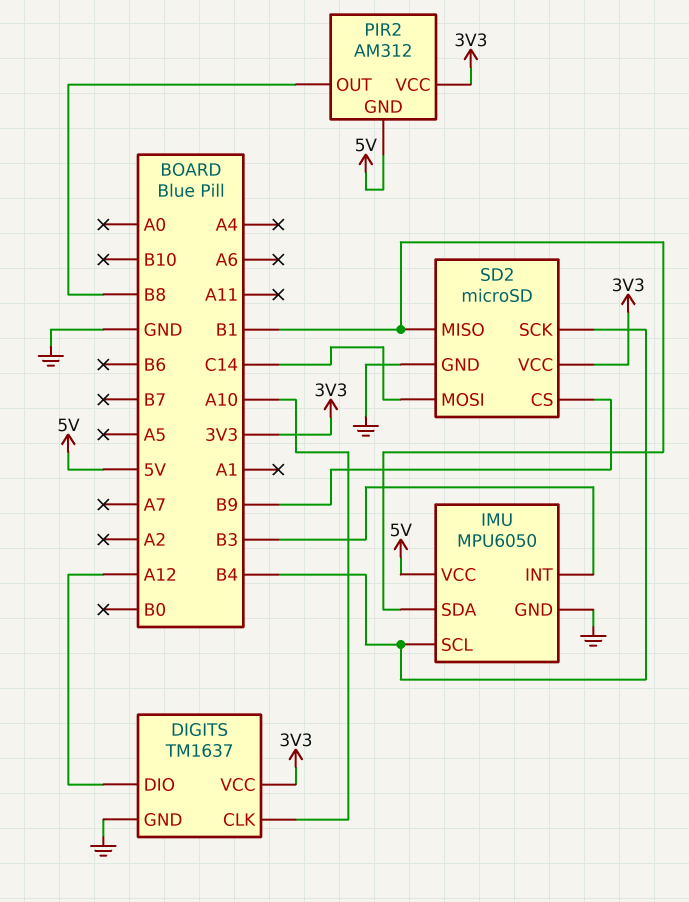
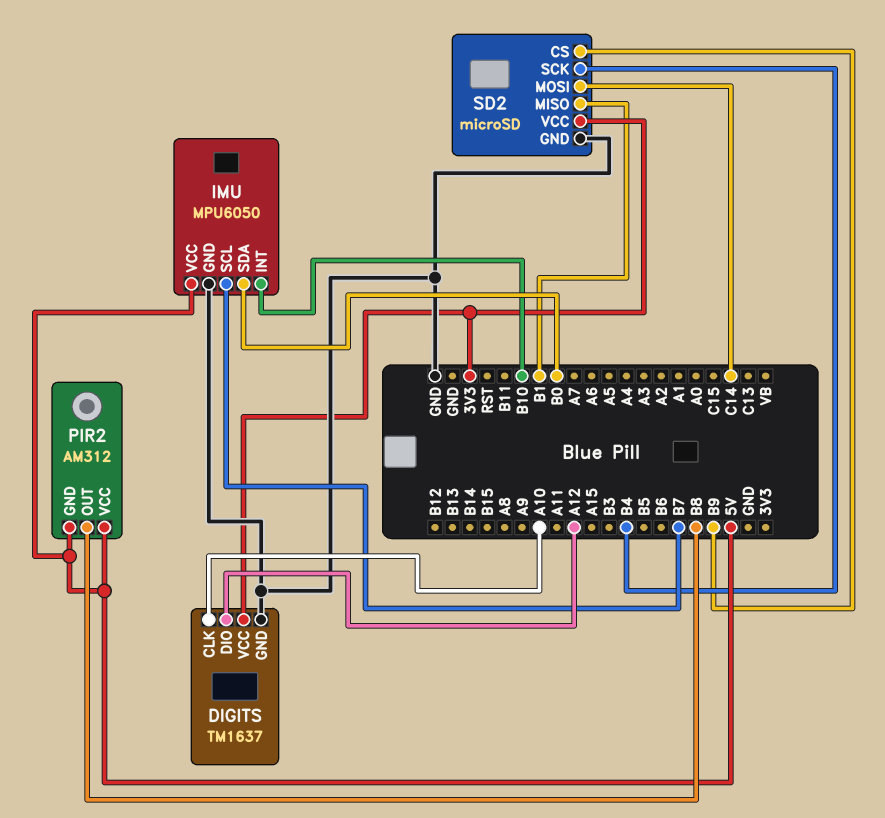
IMU pin INT: B3 -> B10
IMU pin SCL: B4 -> B7
IMU pin SDA: B1 -> B0
PIR2 pin VCC: 3V3 -> 5V

